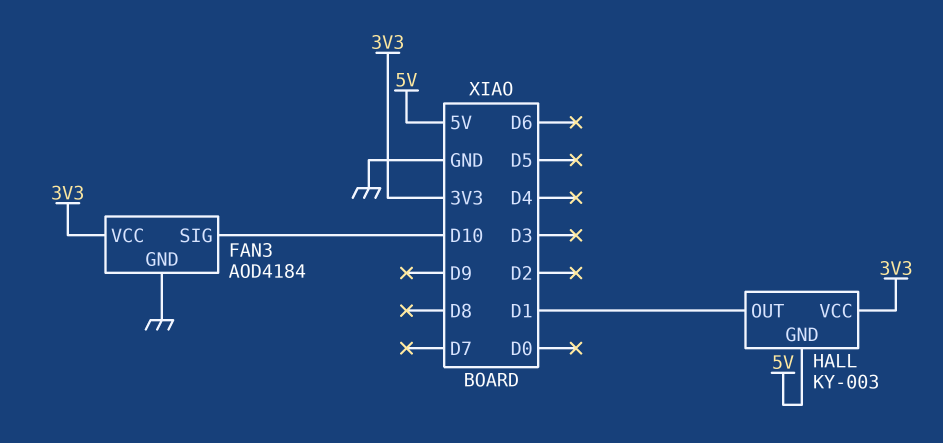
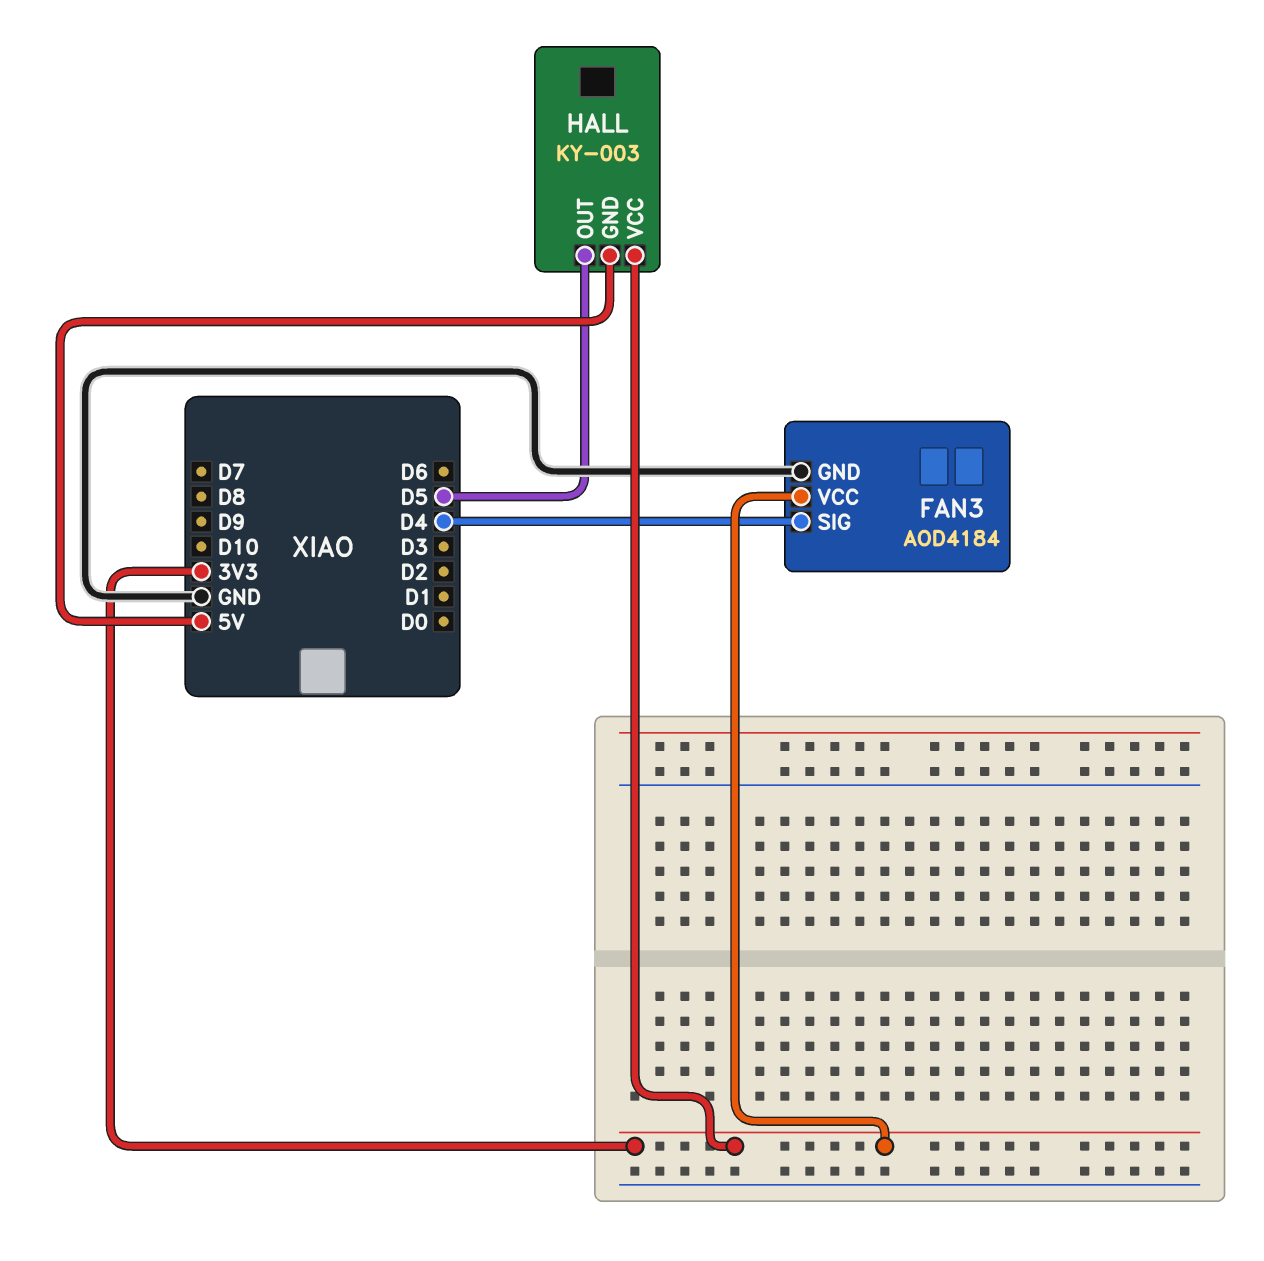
FAN3 pin SIG: D10 -> D4
HALL pin OUT: D1 -> D5

